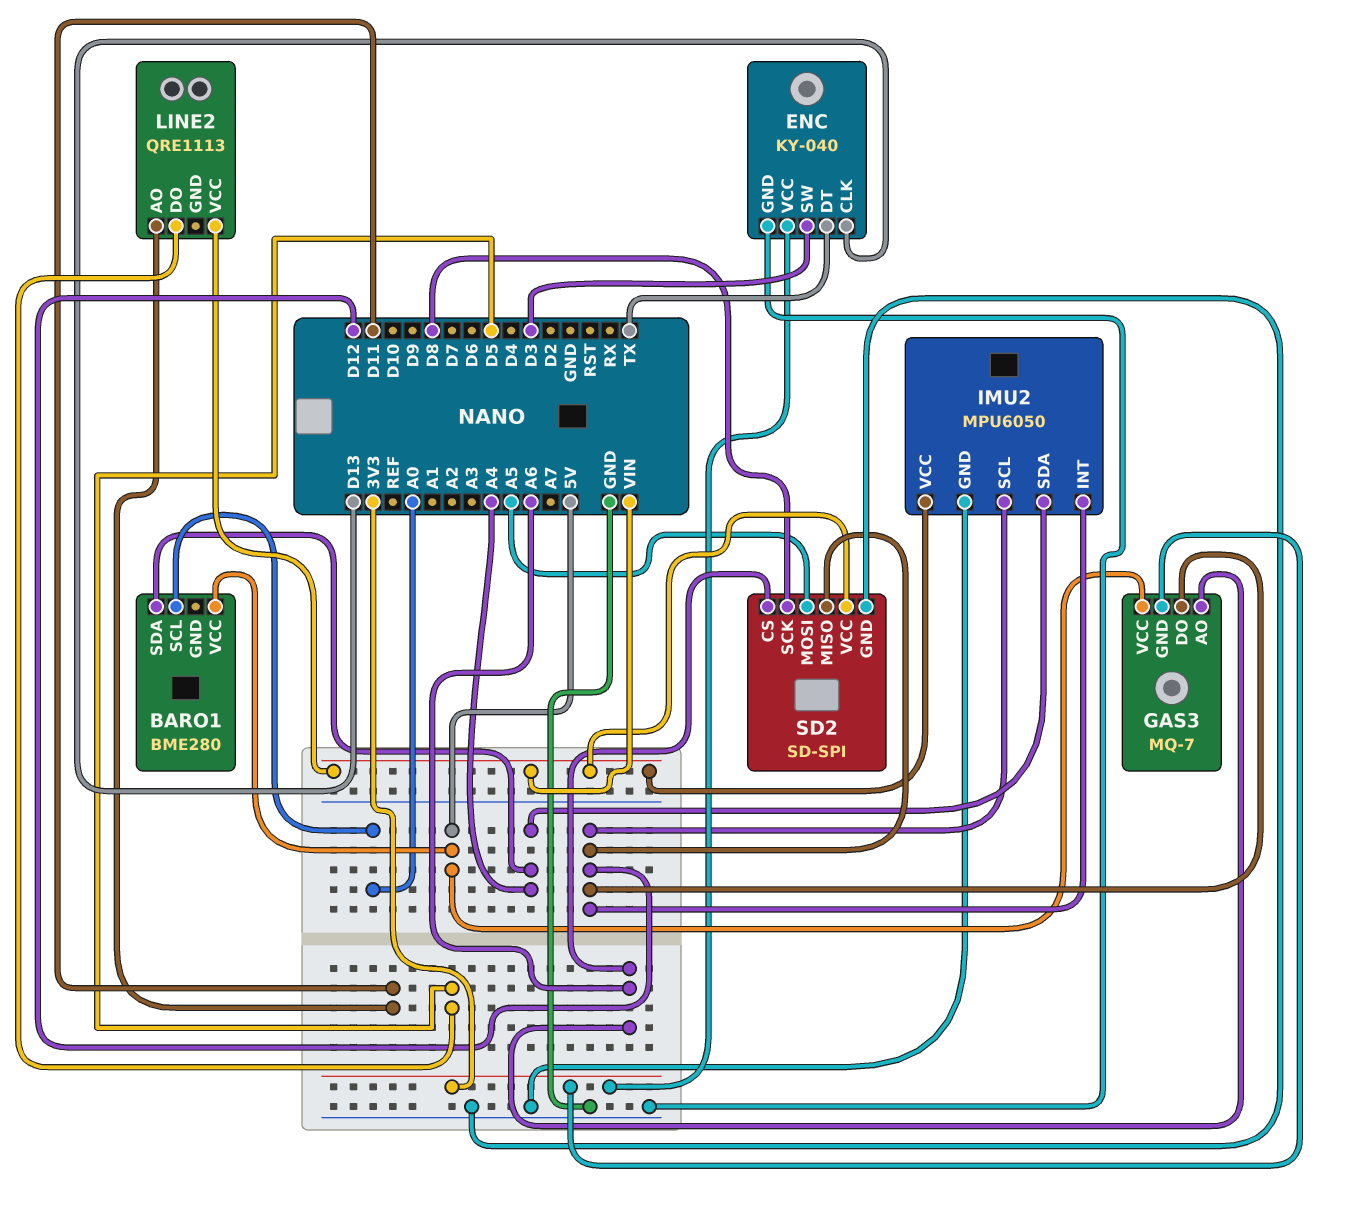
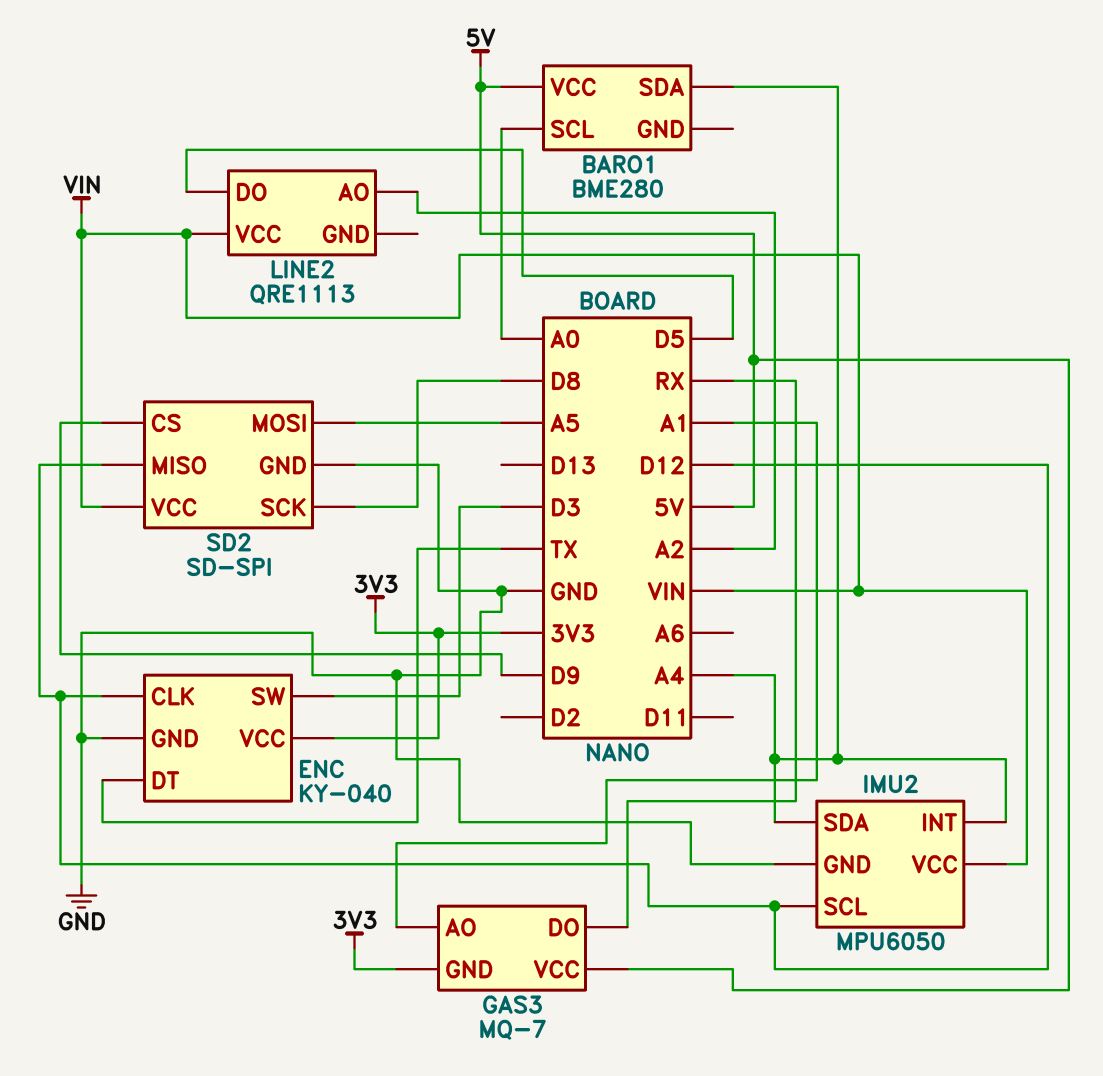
ENC pin CLK: D13 -> D12
GAS3 pin AO: A6 -> A1
GAS3 pin DO: D12 -> RX
IMU2 pin INT: D12 -> A4
LINE2 pin AO: D11 -> A2
SD2 pin CS: A6 -> D9

